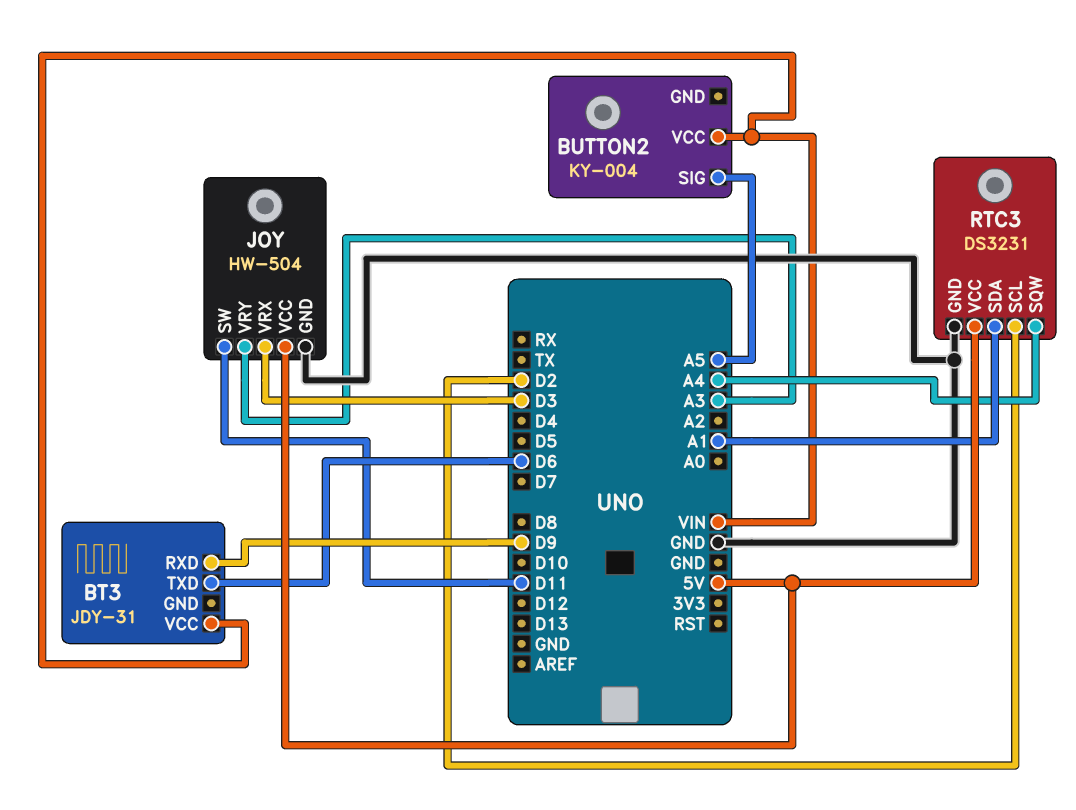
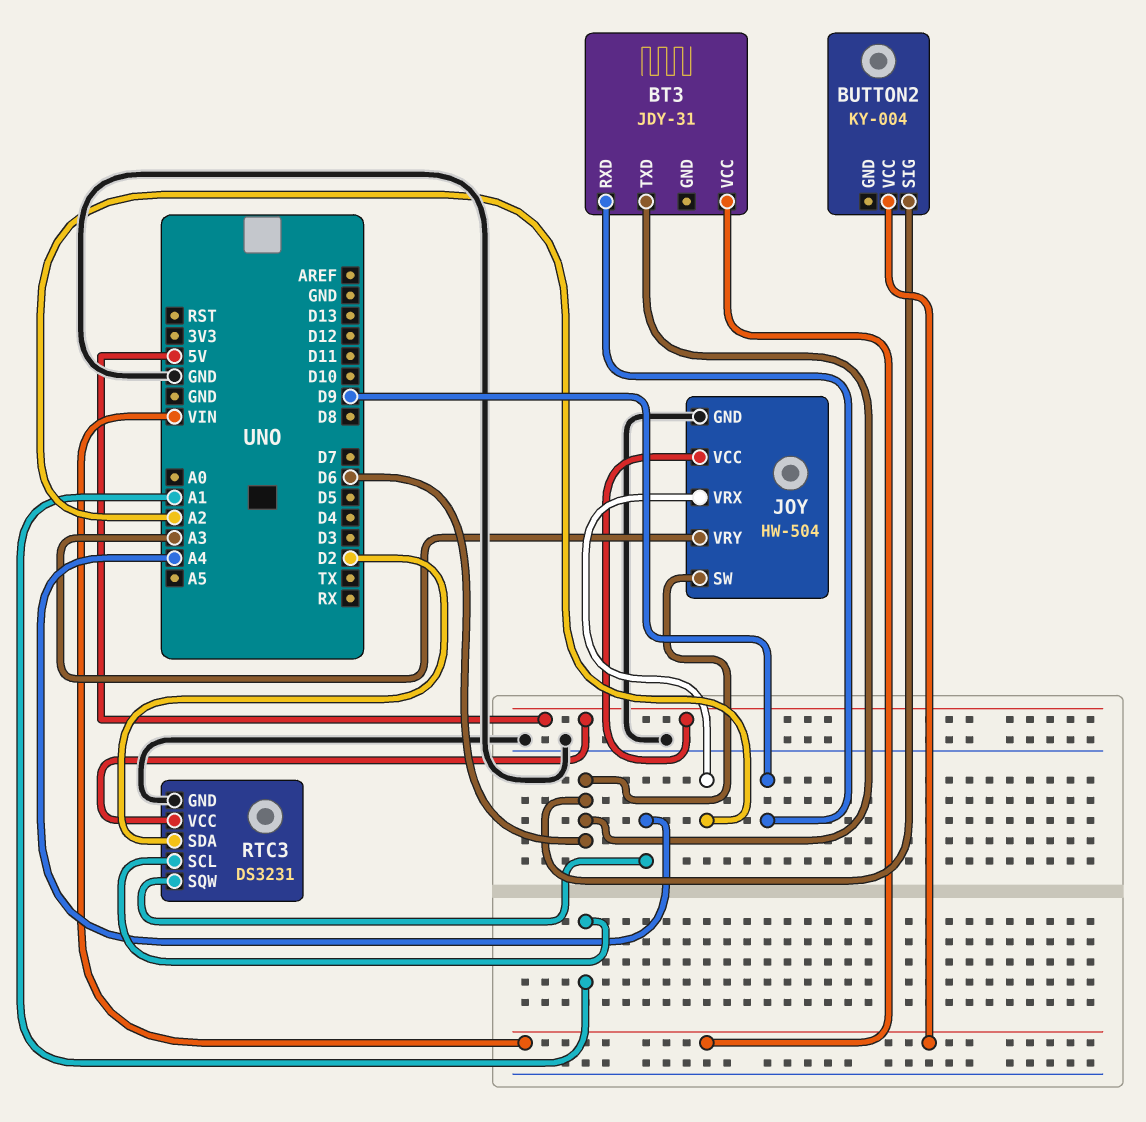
BUTTON2 pin SIG: A5 -> D6
JOY pin SW: D11 -> D6
JOY pin VRX: D3 -> A2
RTC3 pin SCL: D2 -> A1
RTC3 pin SDA: A1 -> D2

